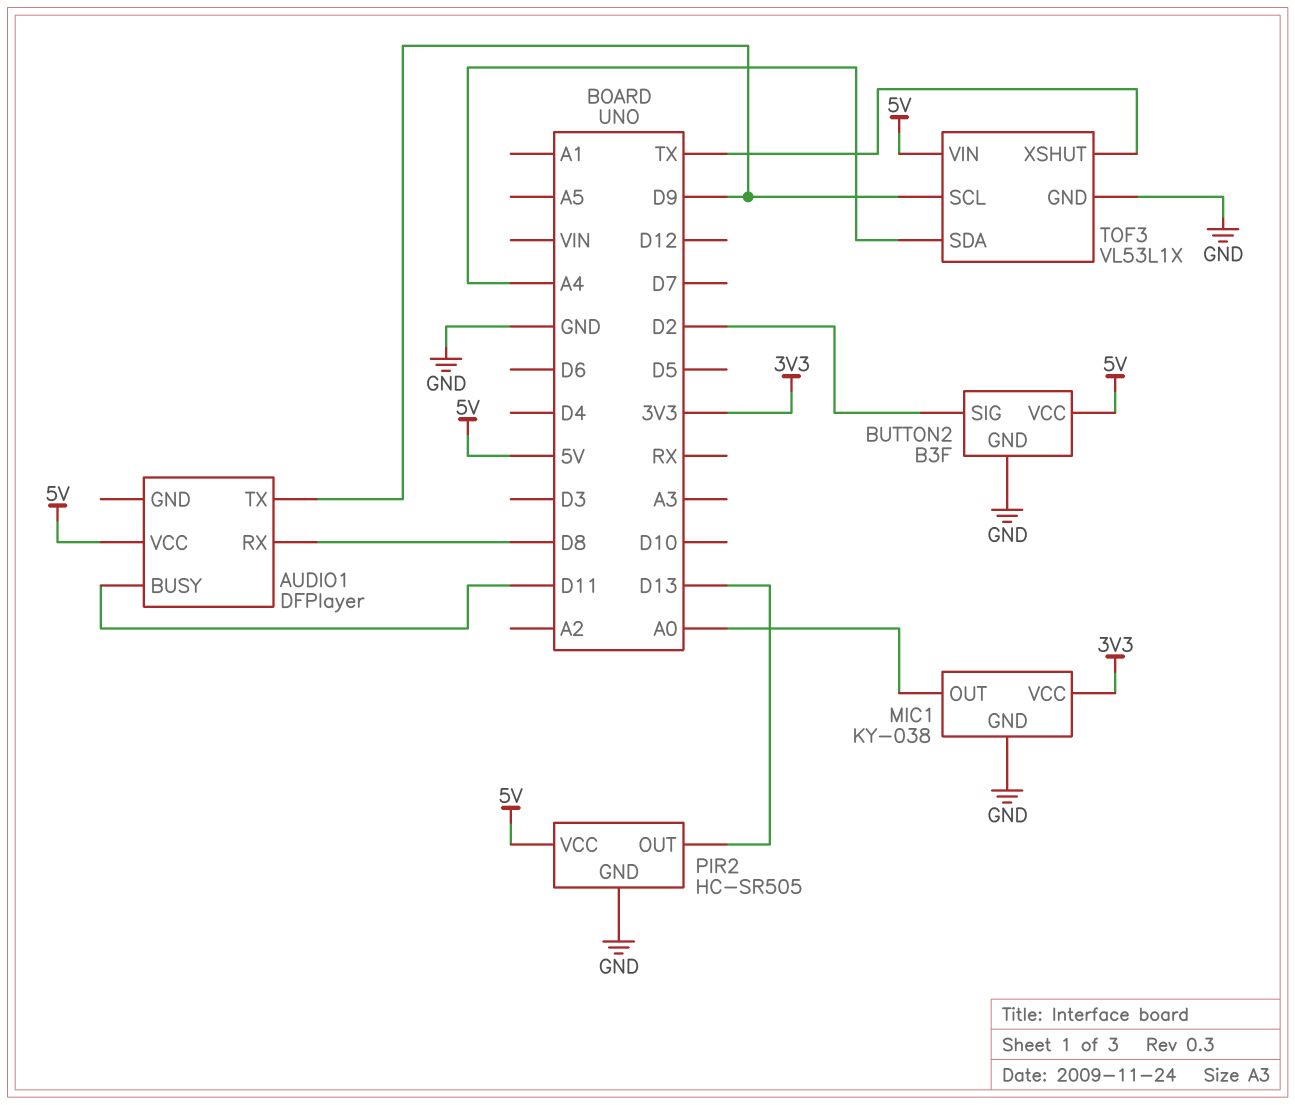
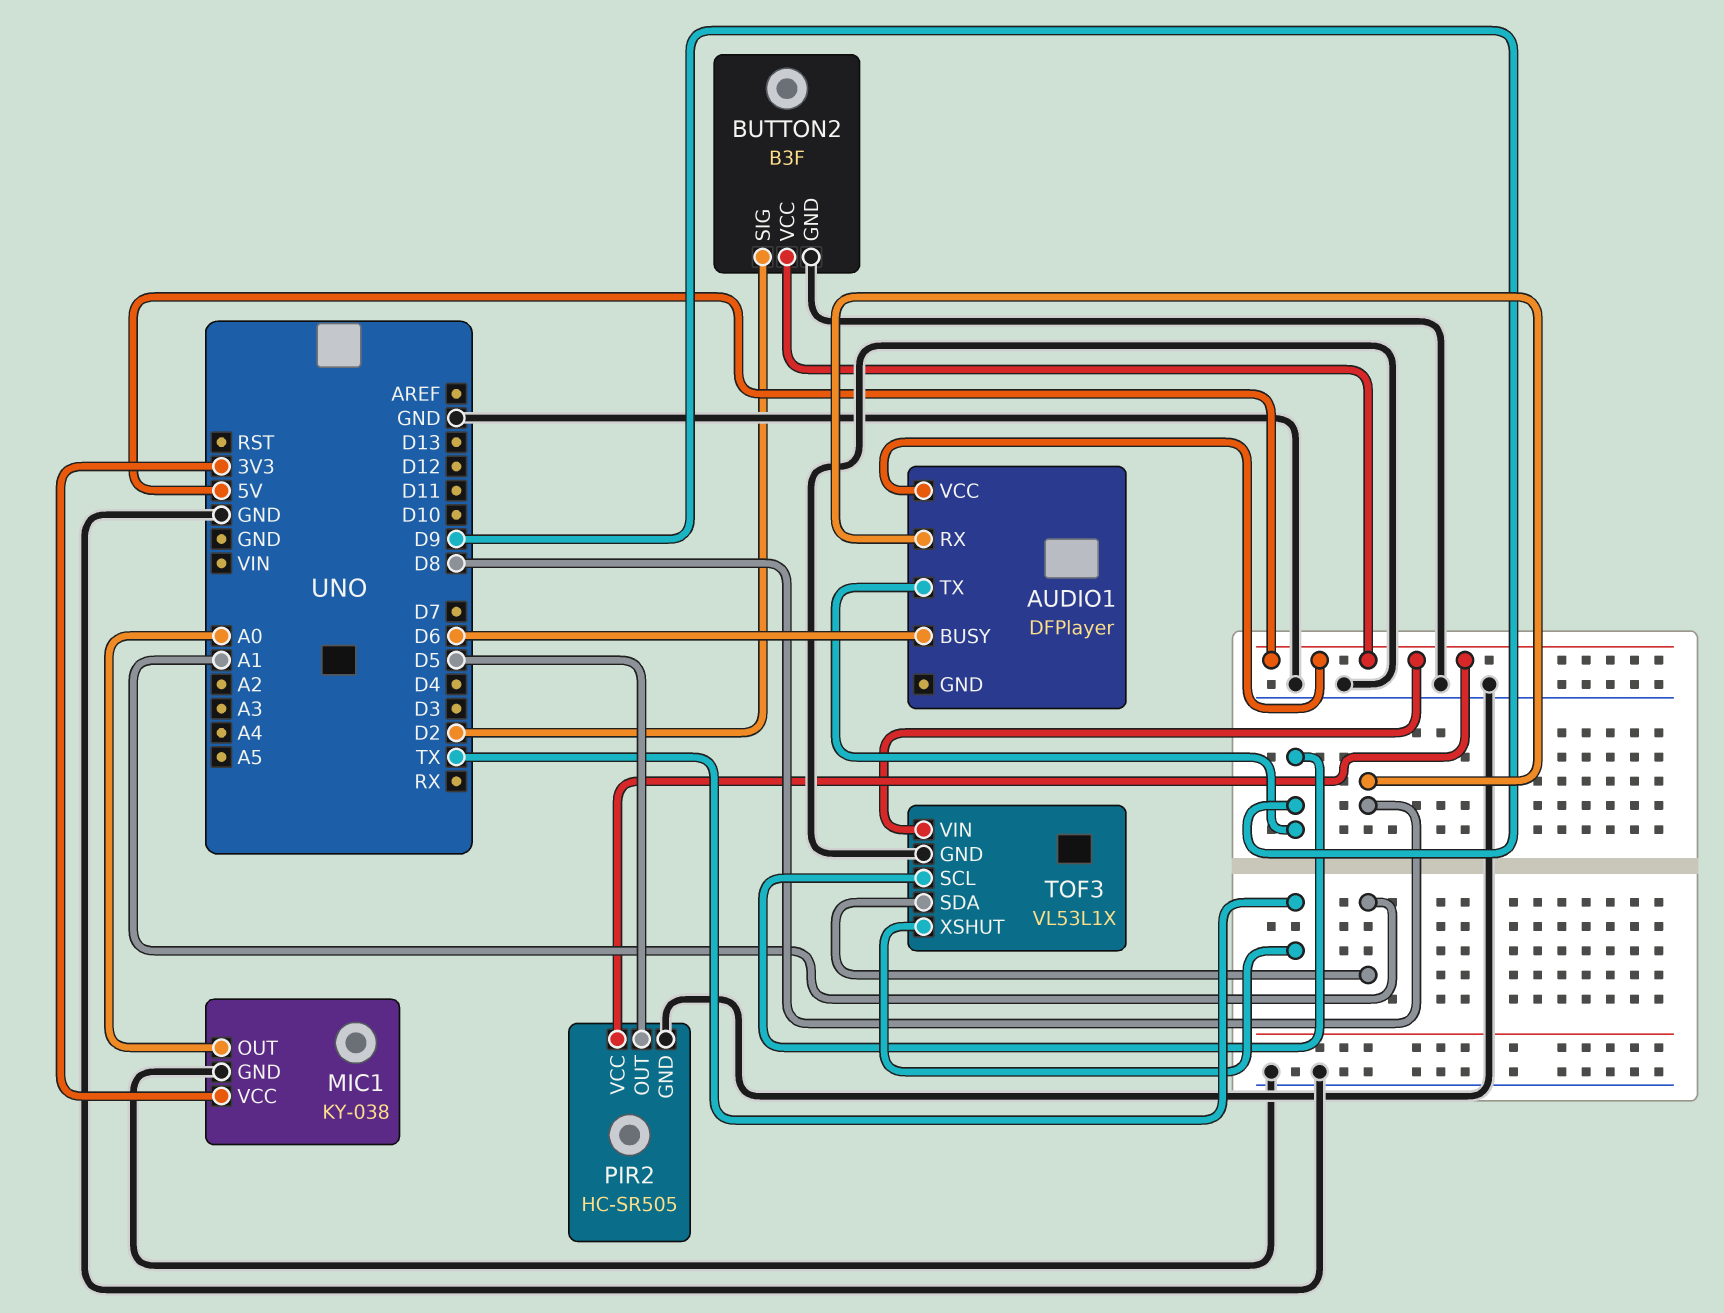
AUDIO1 pin BUSY: D11 -> D6
PIR2 pin OUT: D13 -> D5
TOF3 pin SDA: A4 -> A1

